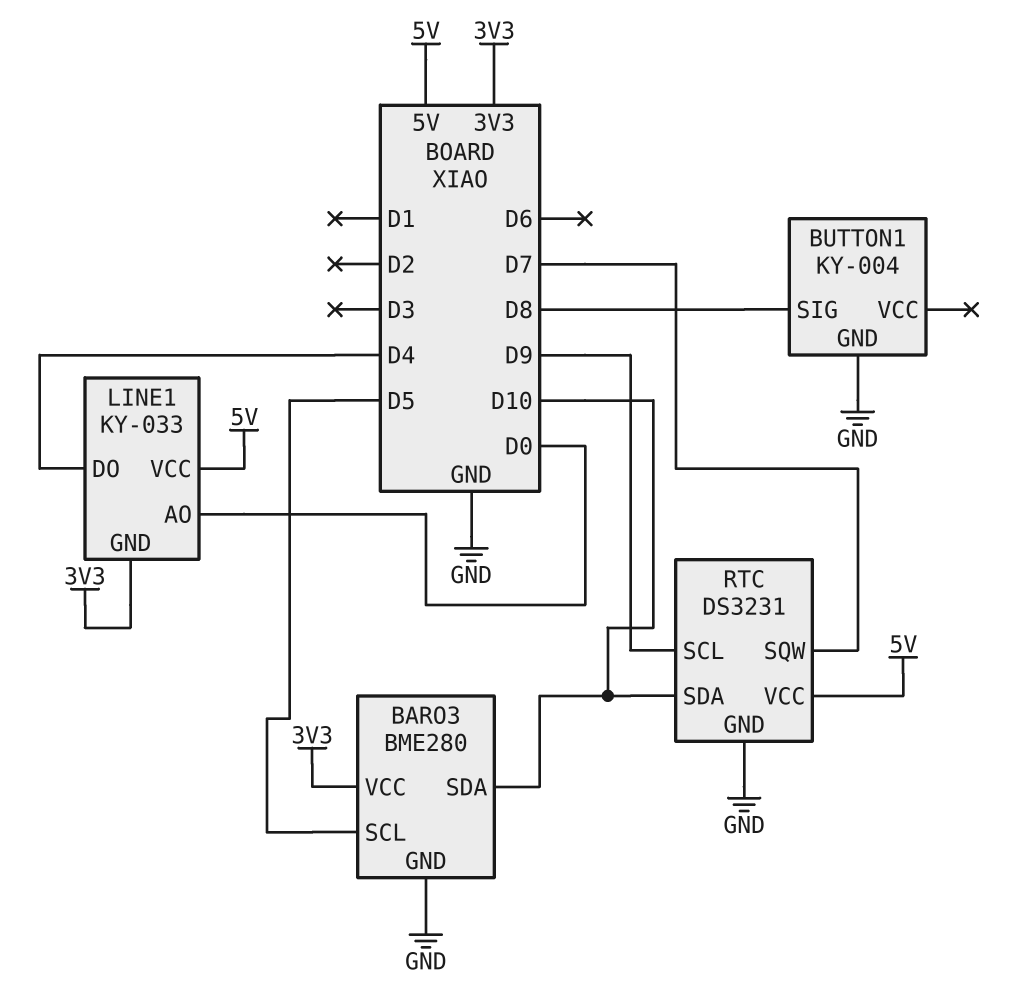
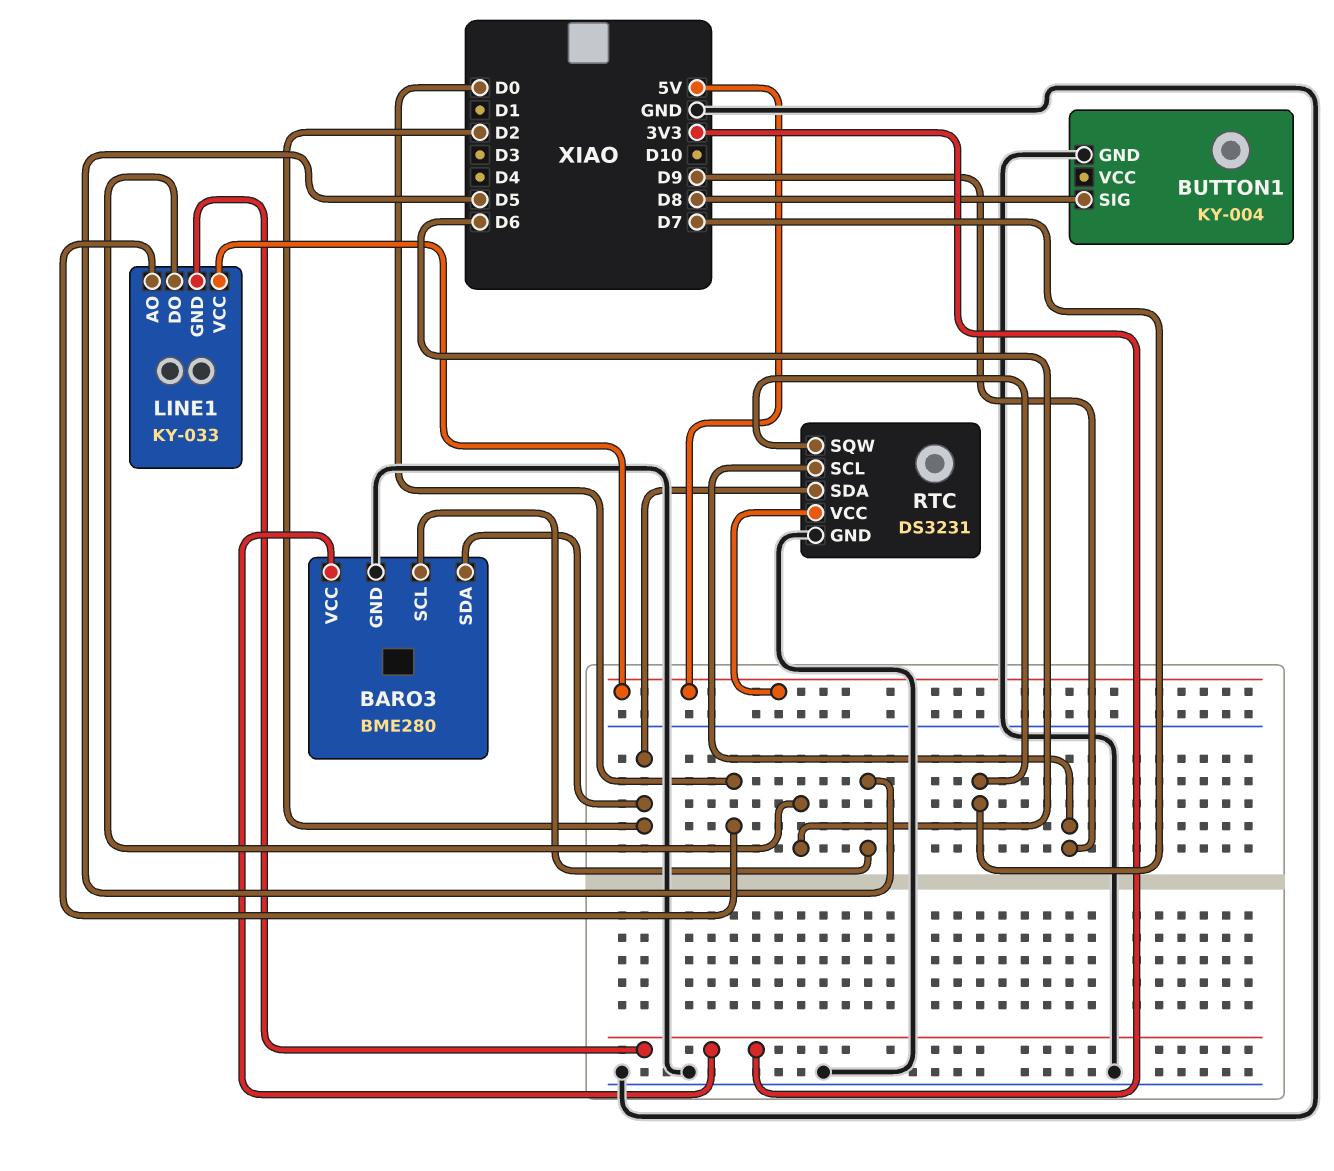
BARO3 pin SDA: D10 -> D2
LINE1 pin DO: D4 -> D6
RTC pin SDA: D10 -> D2

